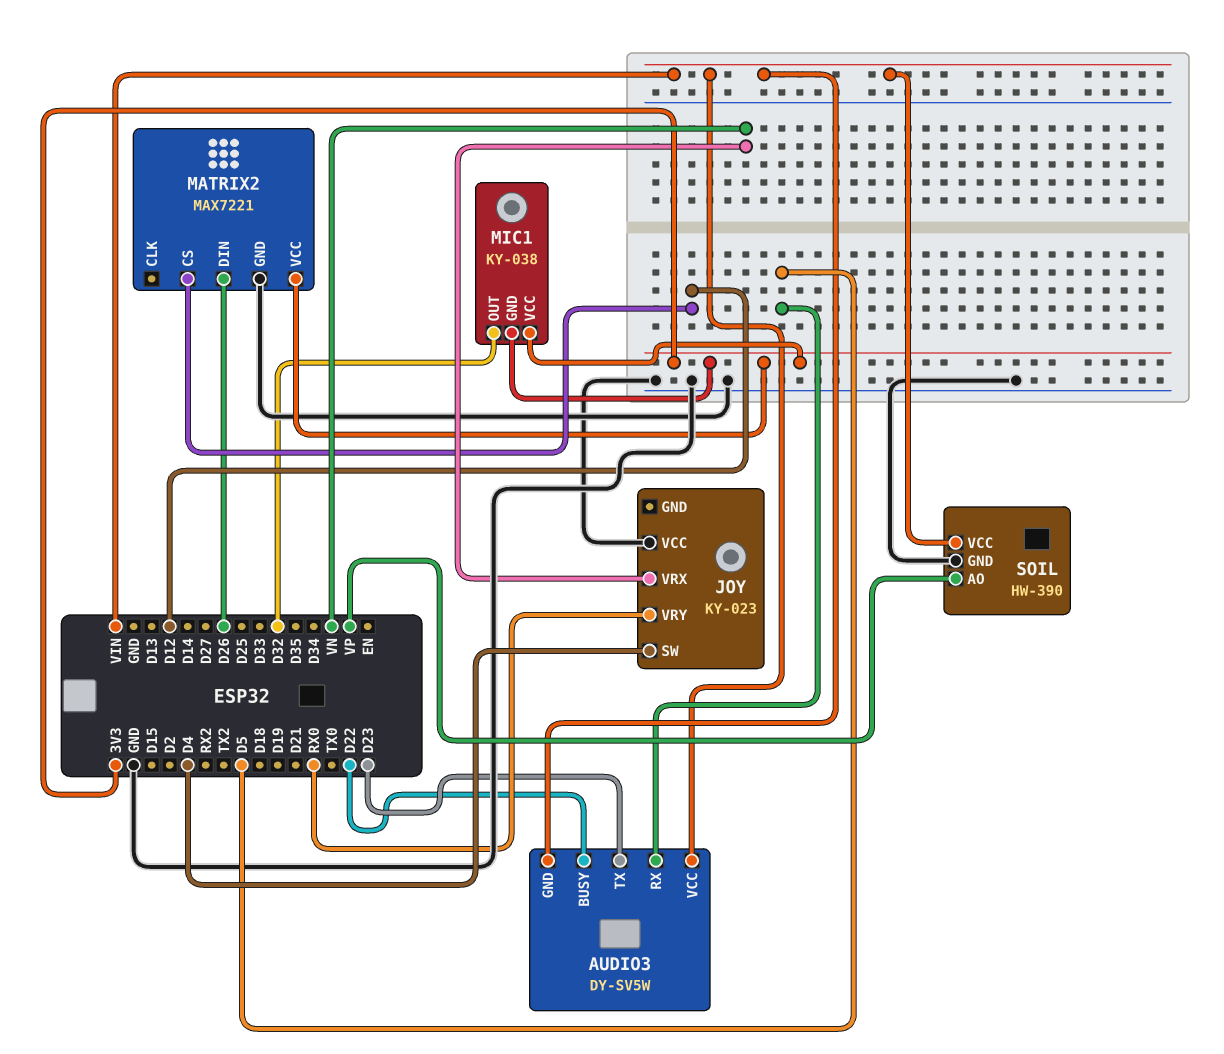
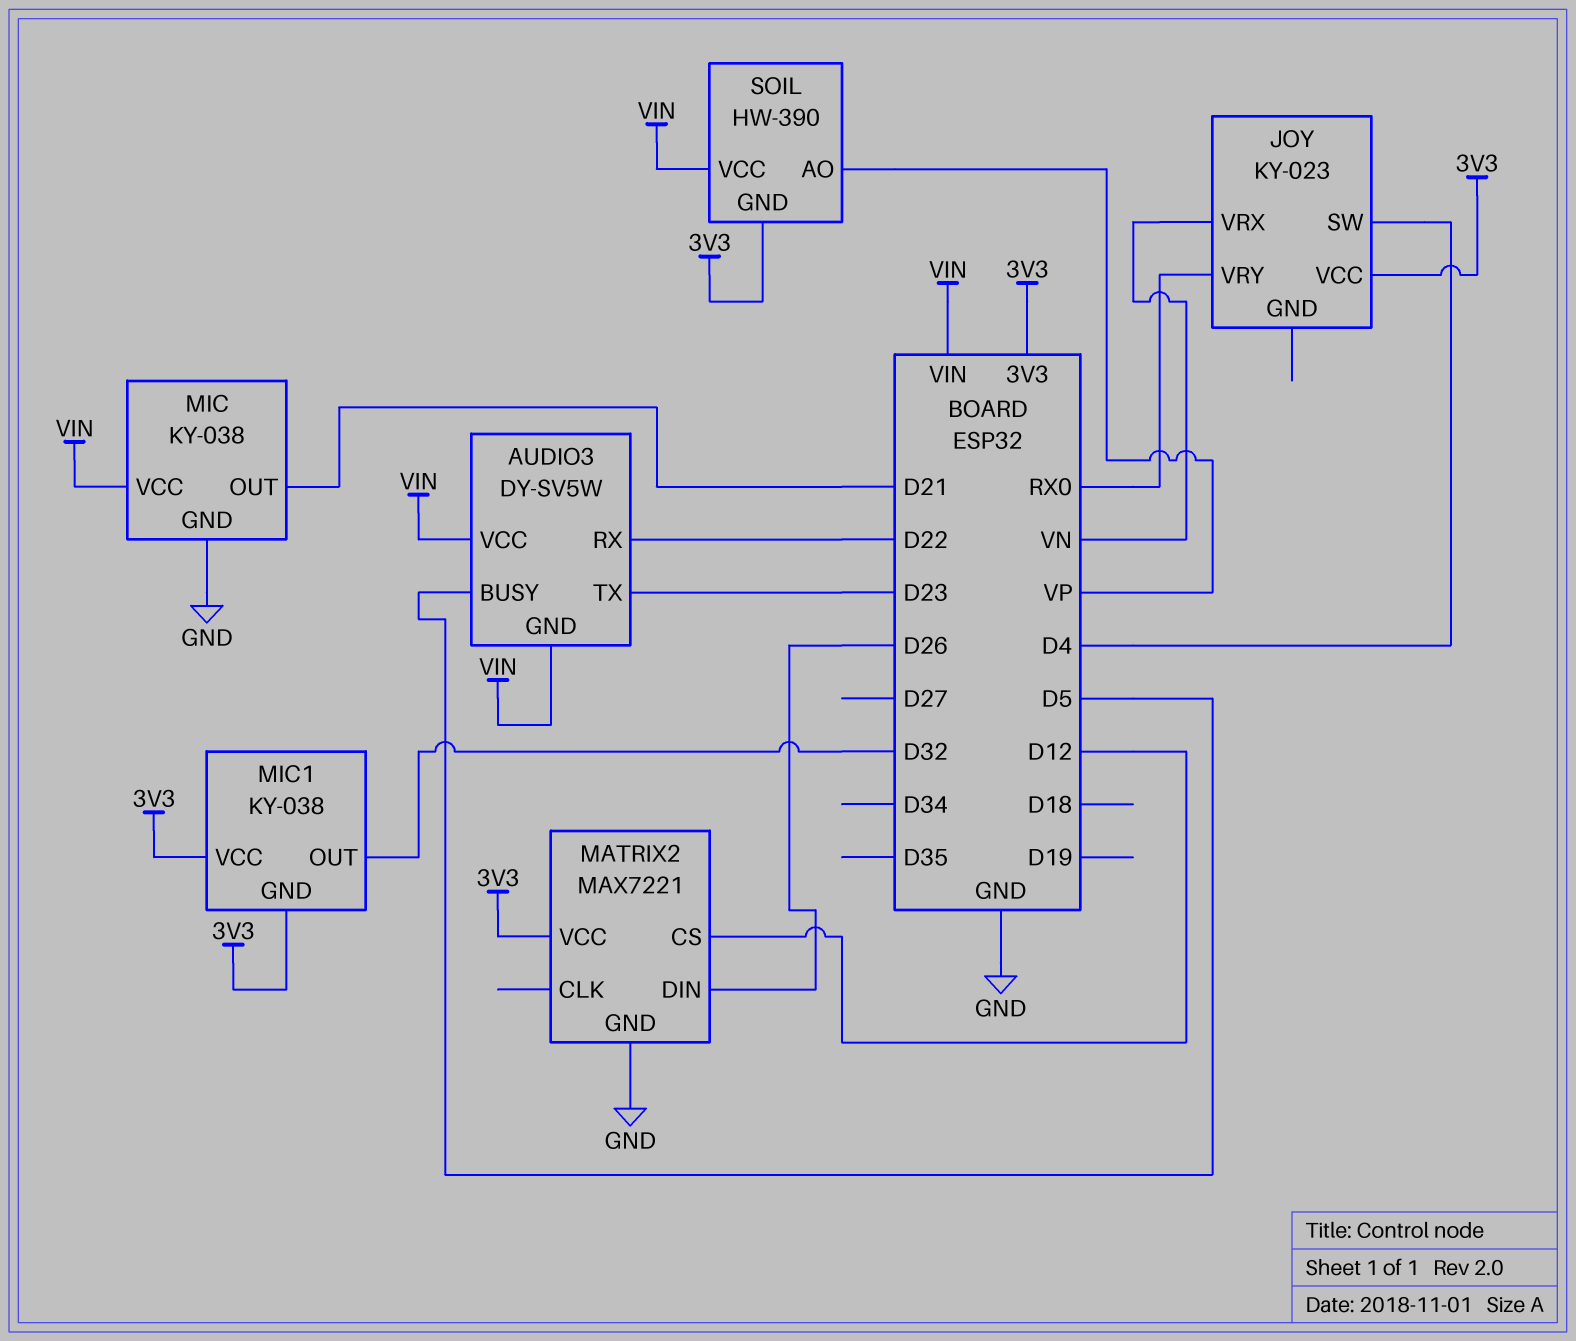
AUDIO3 pin BUSY: D22 -> D5
AUDIO3 pin RX: D5 -> D22
JOY pin VCC: GND -> 3V3
MIC: none -> KY-038
MIC pin GND: none -> GND
MIC pin OUT: none -> D21
MIC pin VCC: none -> VIN
SOIL pin GND: GND -> 3V3

